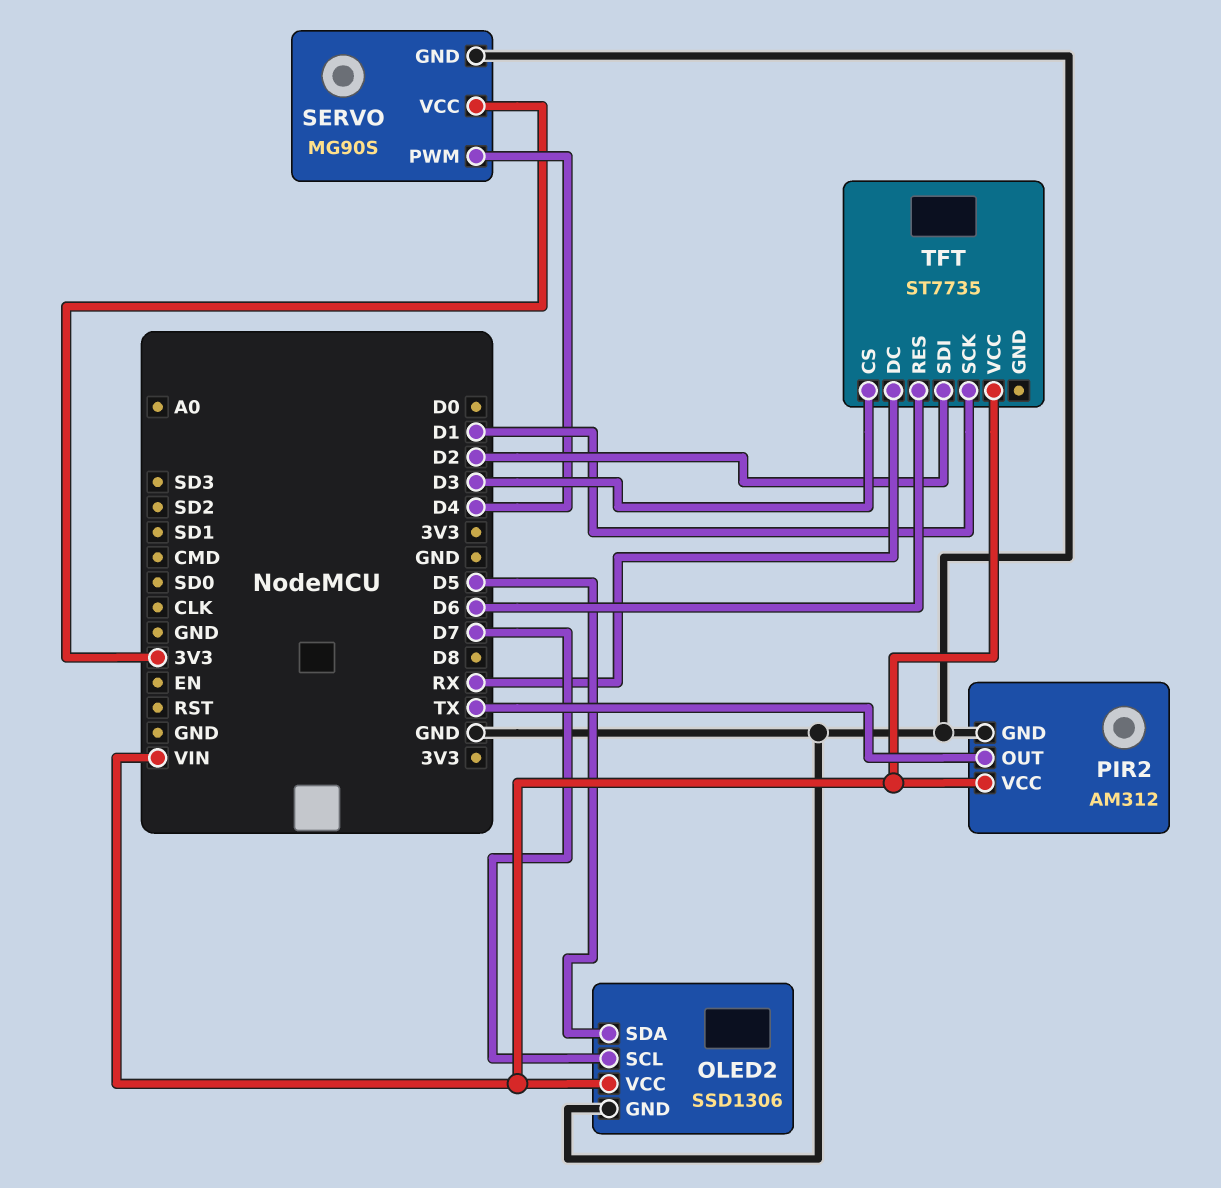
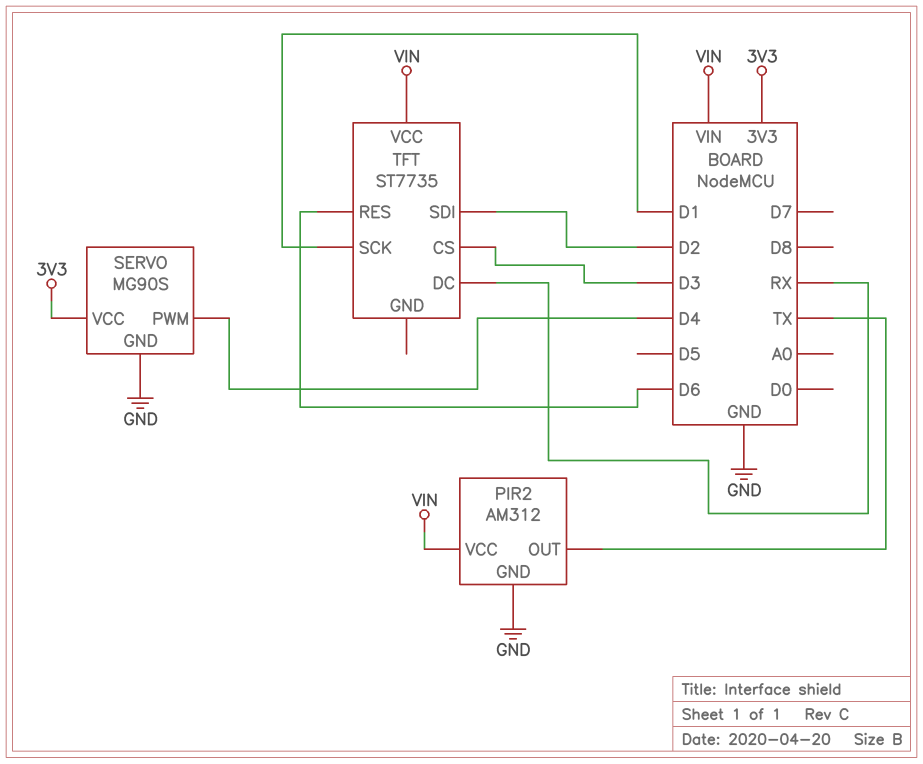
OLED2: SSD1306 -> none
OLED2 pin GND: GND -> none
OLED2 pin SCL: D7 -> none
OLED2 pin SDA: D5 -> none
OLED2 pin VCC: VIN -> none

